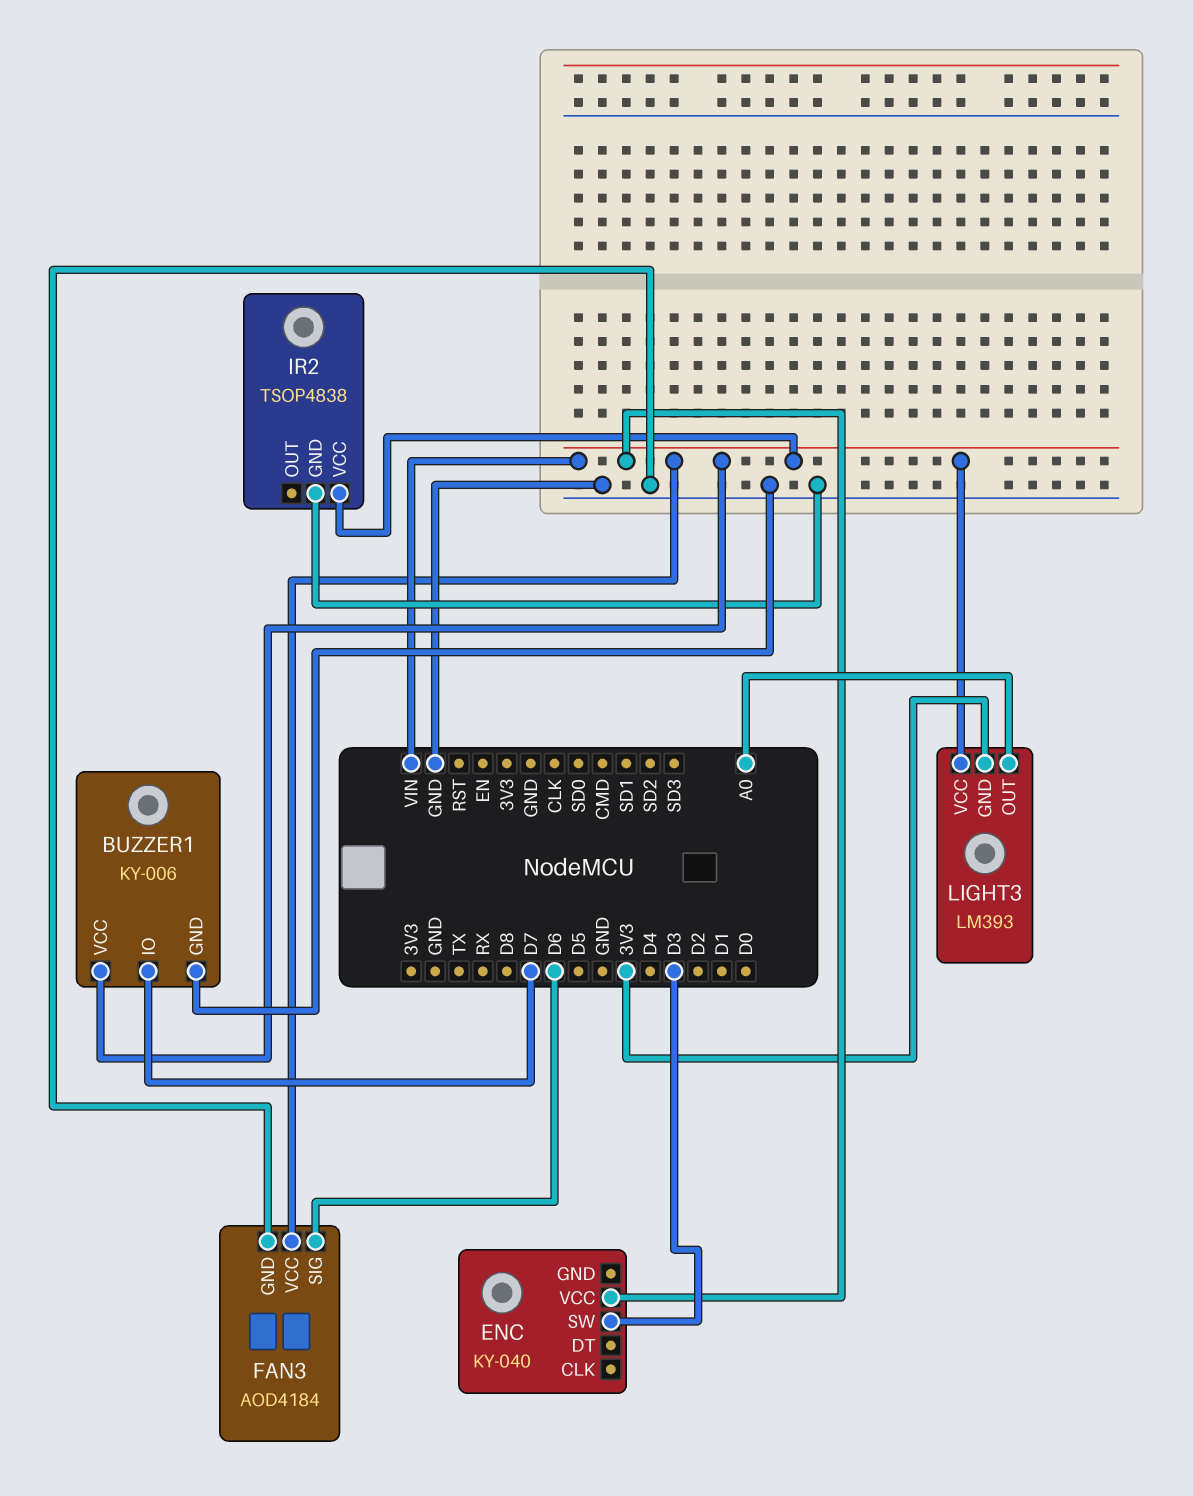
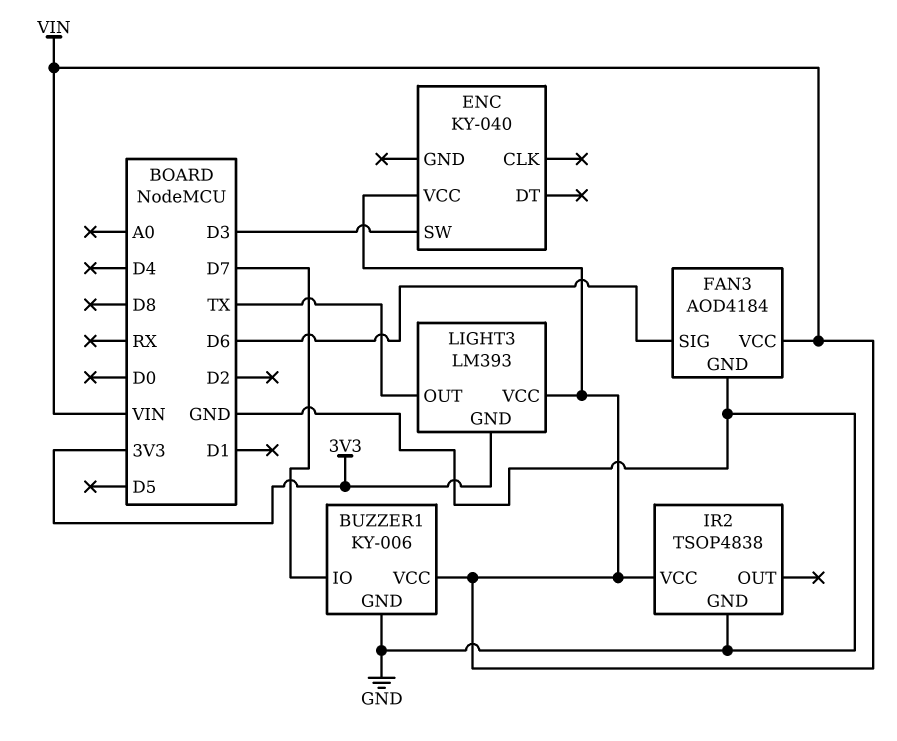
LIGHT3 pin OUT: A0 -> TX

